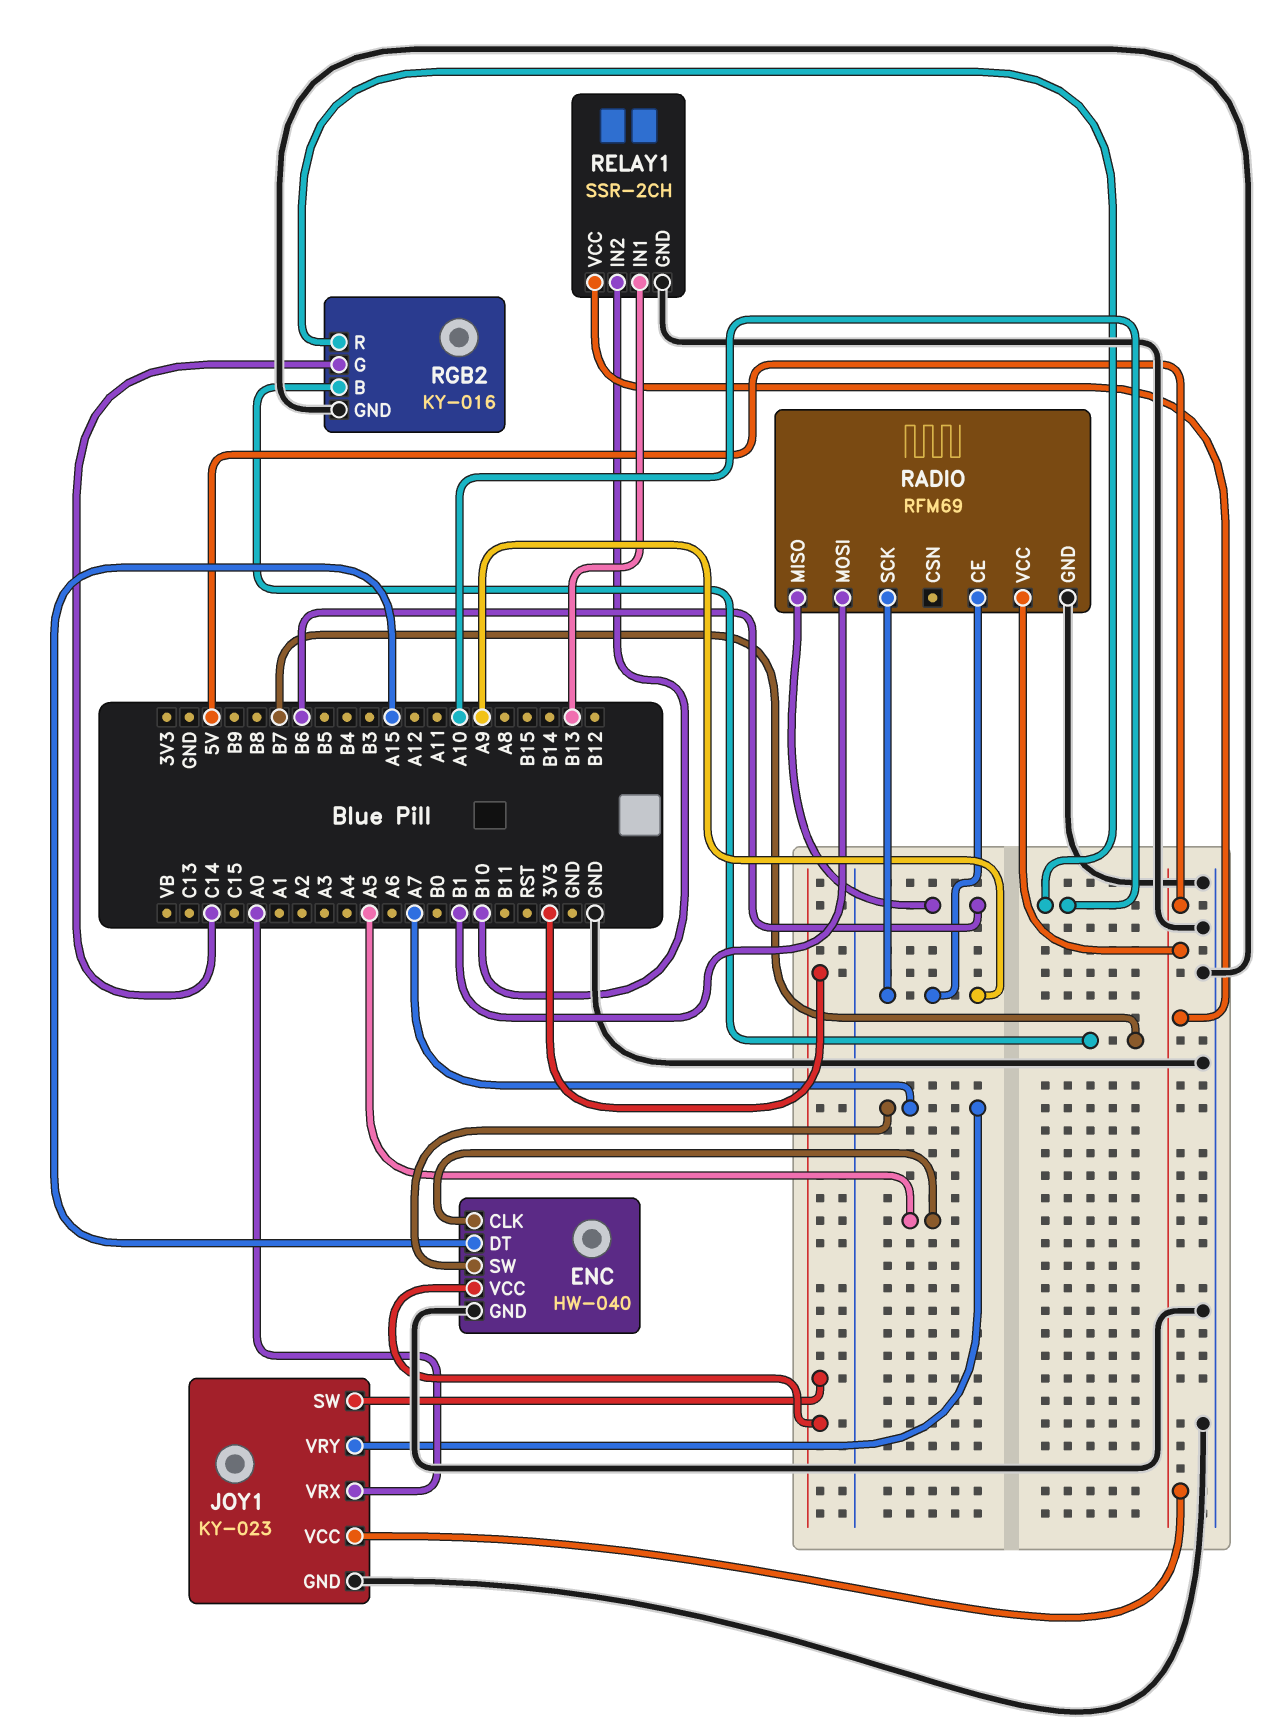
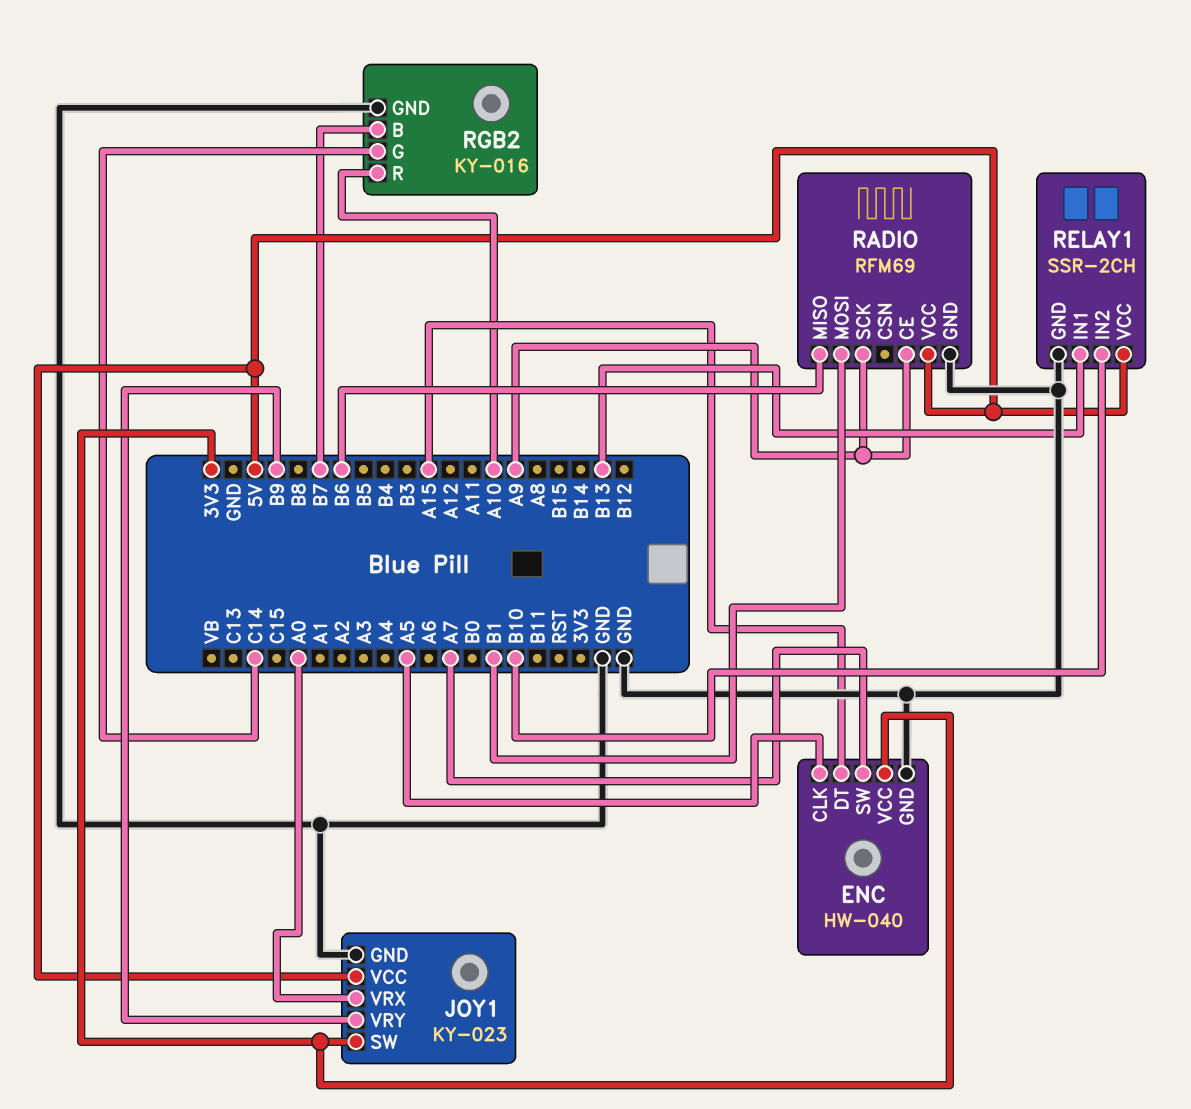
JOY1 pin VRY: A7 -> B9

